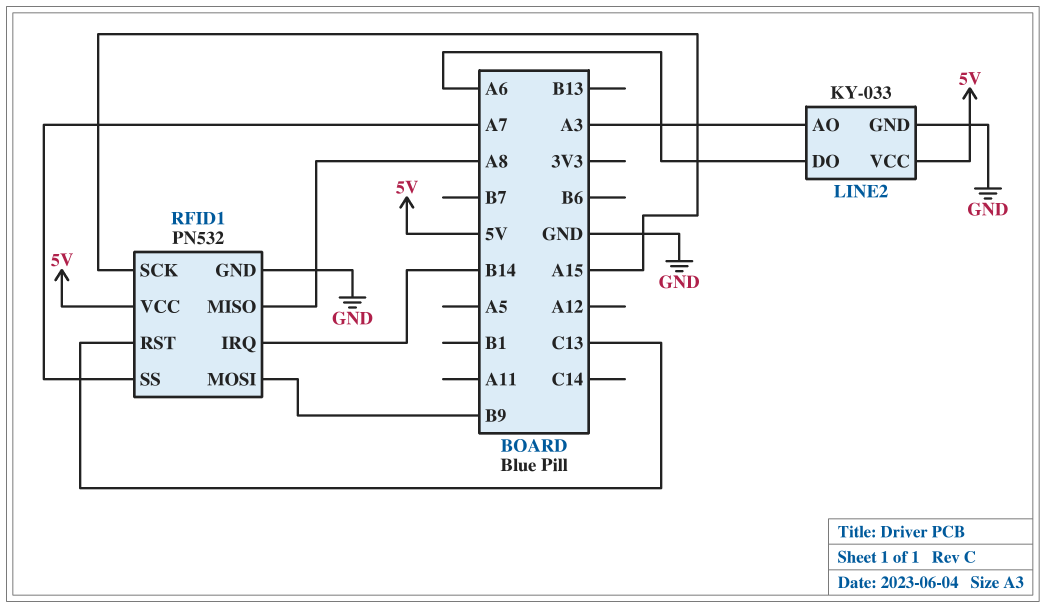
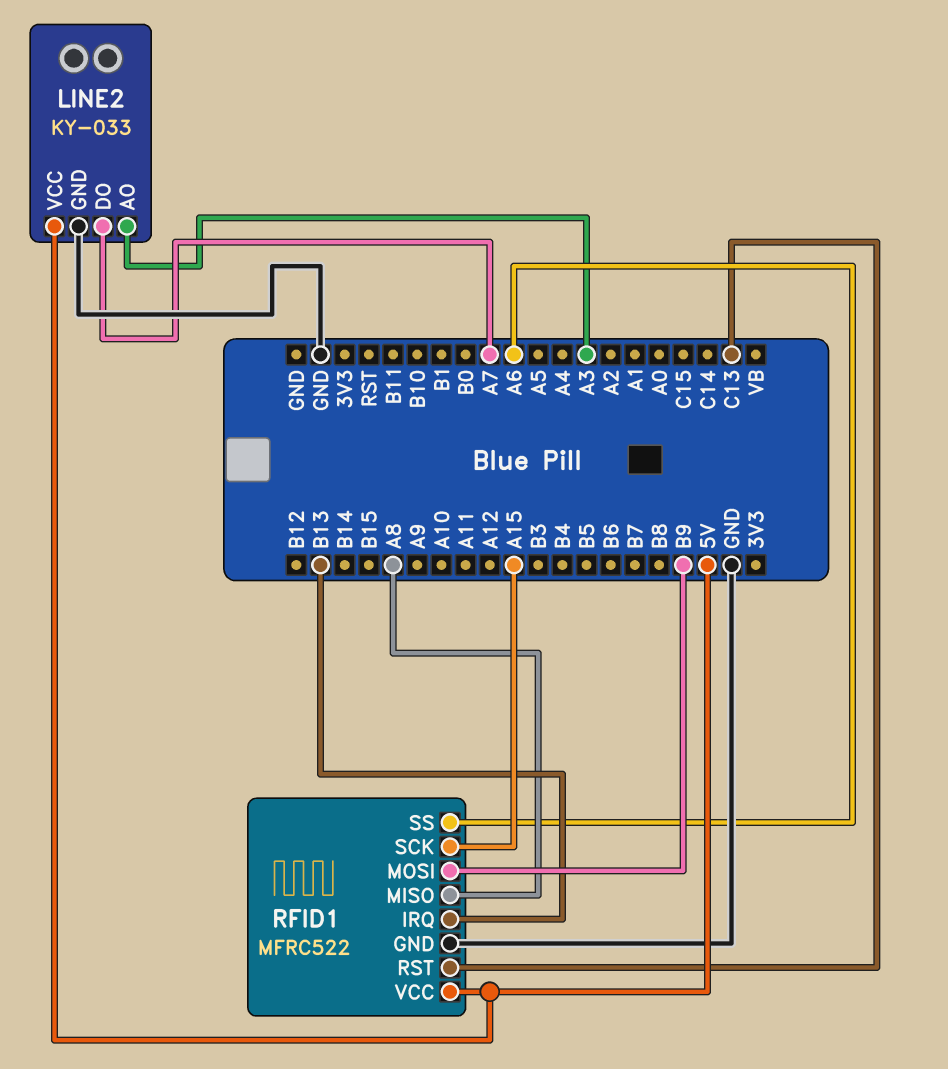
LINE2 pin DO: A6 -> A7
RFID1: PN532 -> MFRC522
RFID1 pin IRQ: B14 -> B13
RFID1 pin SS: A7 -> A6

